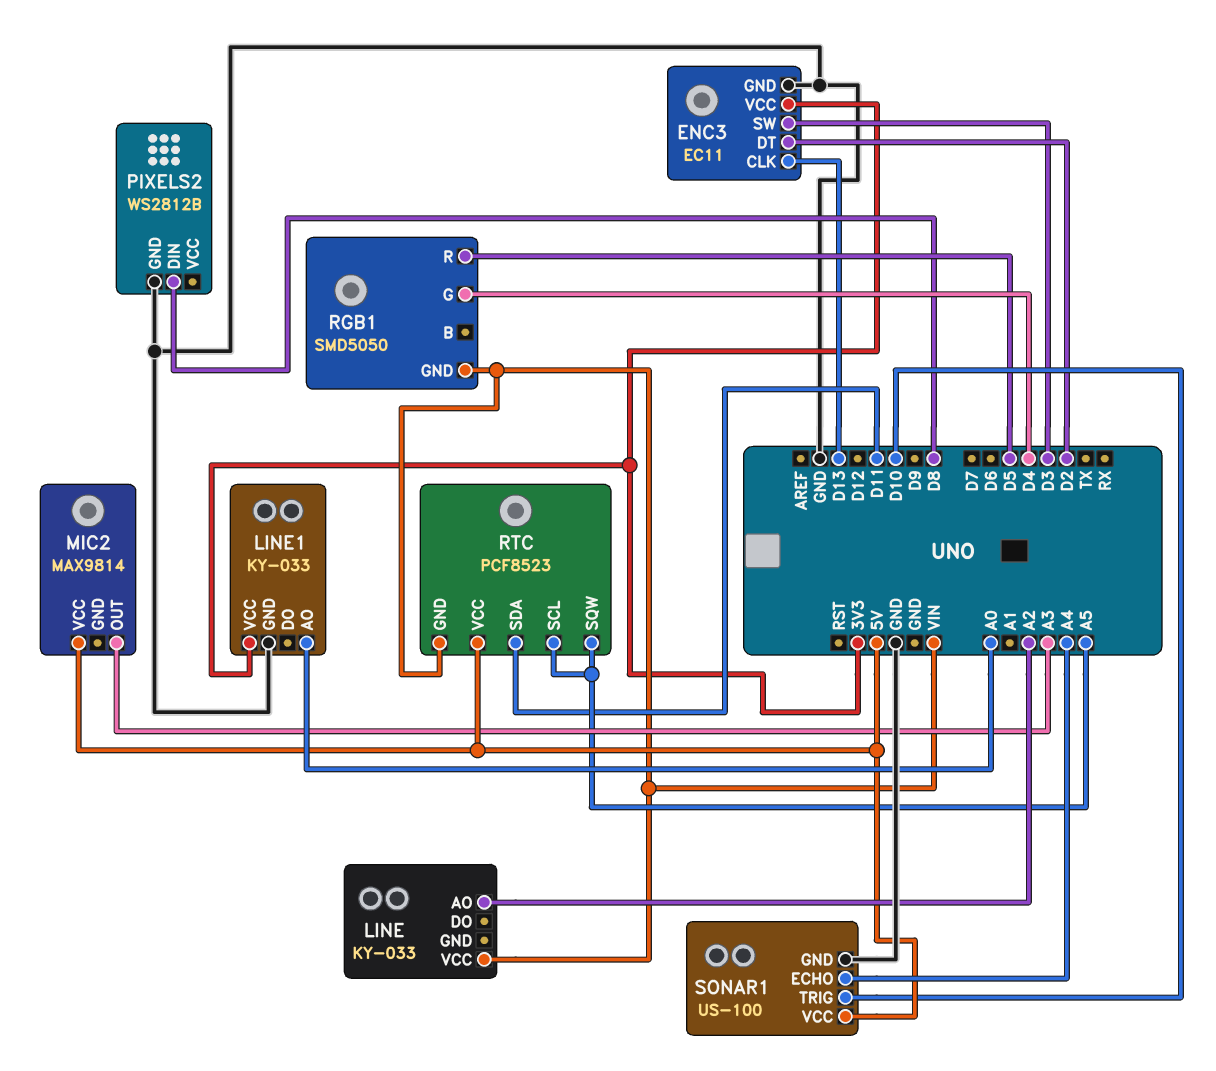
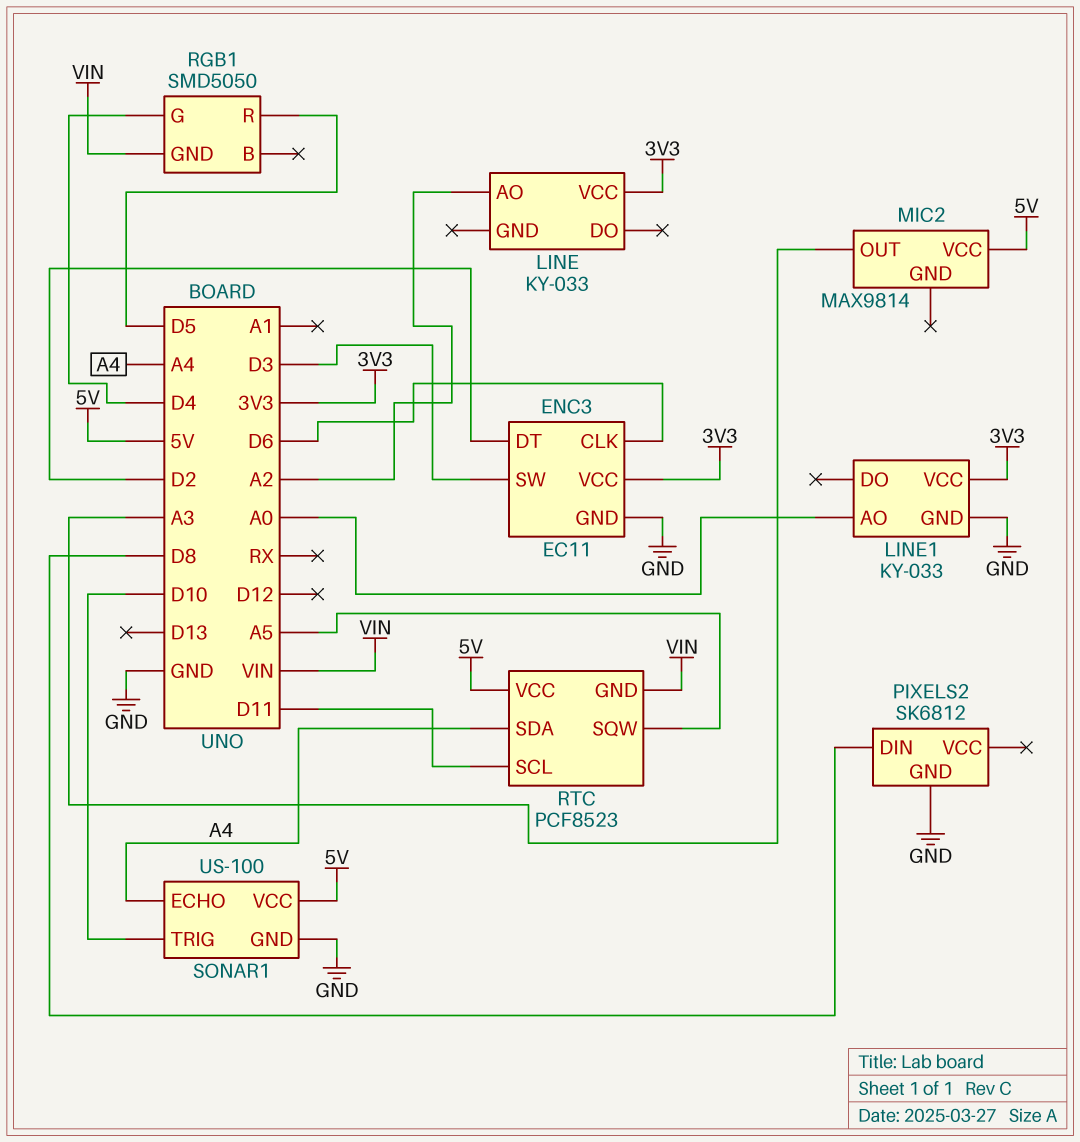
ENC3 pin CLK: D13 -> D6
LINE pin VCC: VIN -> 3V3
PIXELS2: WS2812B -> SK6812
RTC pin SCL: A5 -> D11
RTC pin SDA: D11 -> A4

